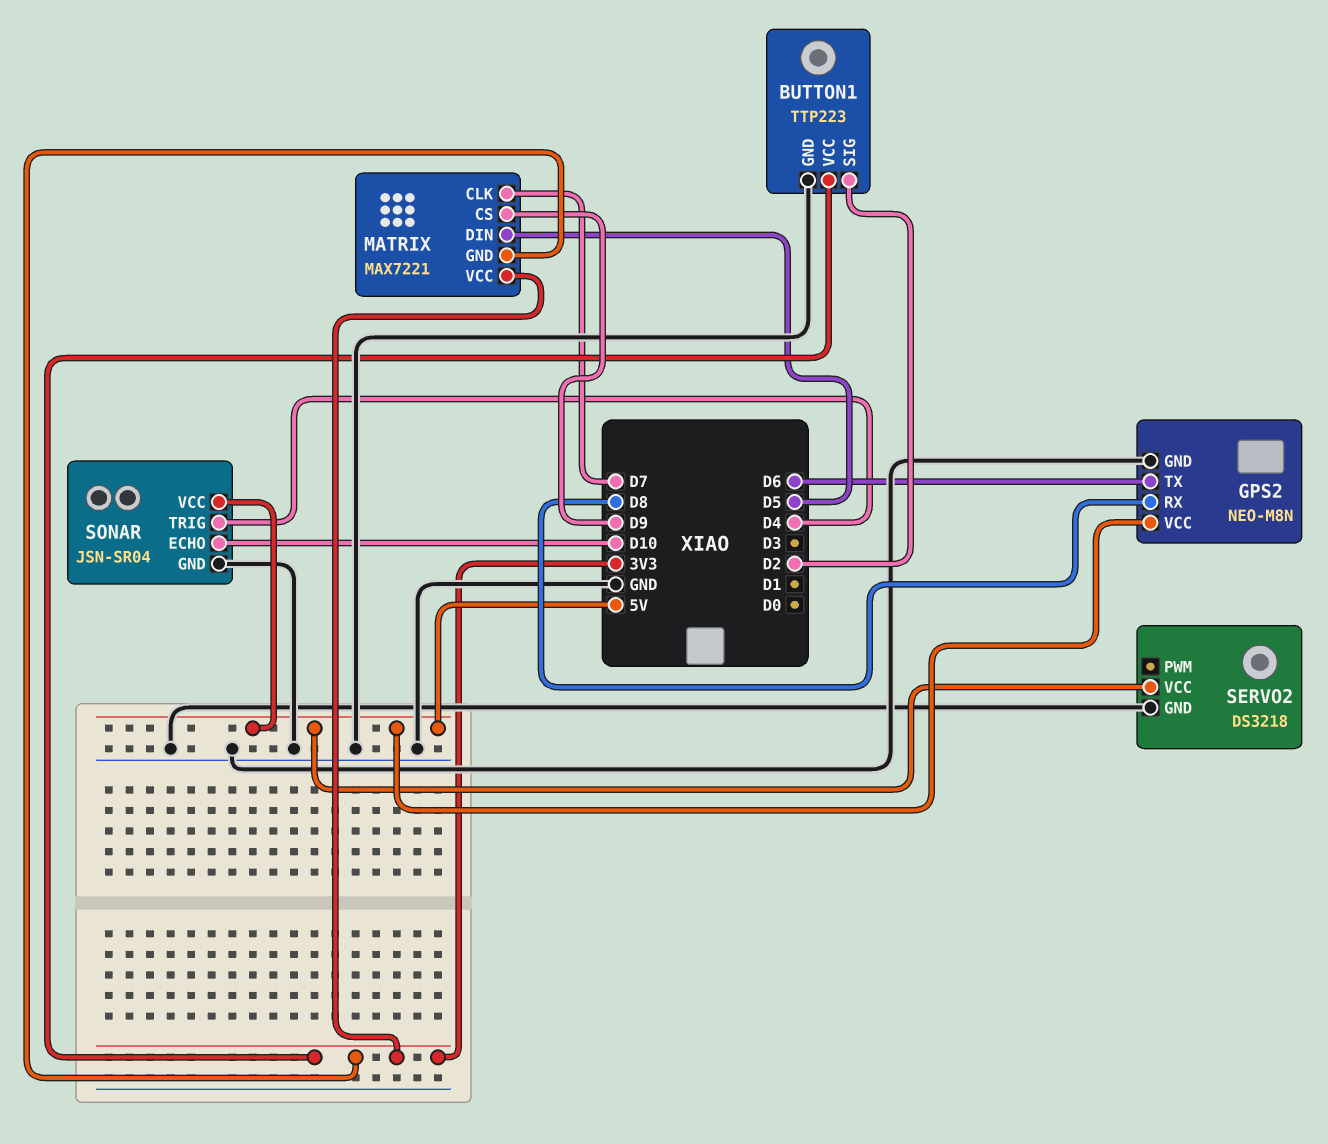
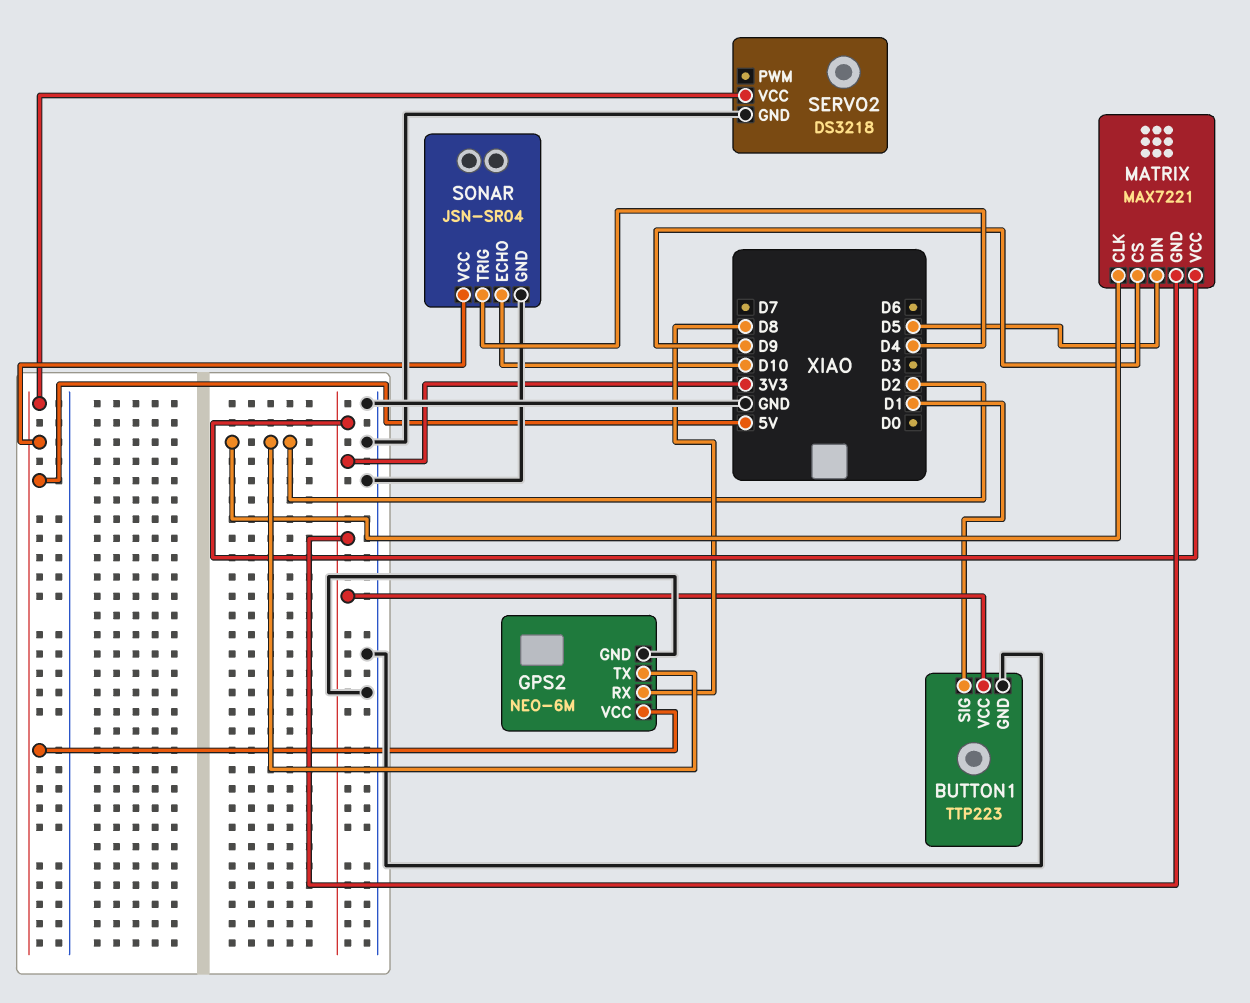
BUTTON1 pin SIG: D2 -> D1
GPS2: NEO-M8N -> NEO-6M
GPS2 pin TX: D6 -> D2
MATRIX pin CLK: D7 -> D2

